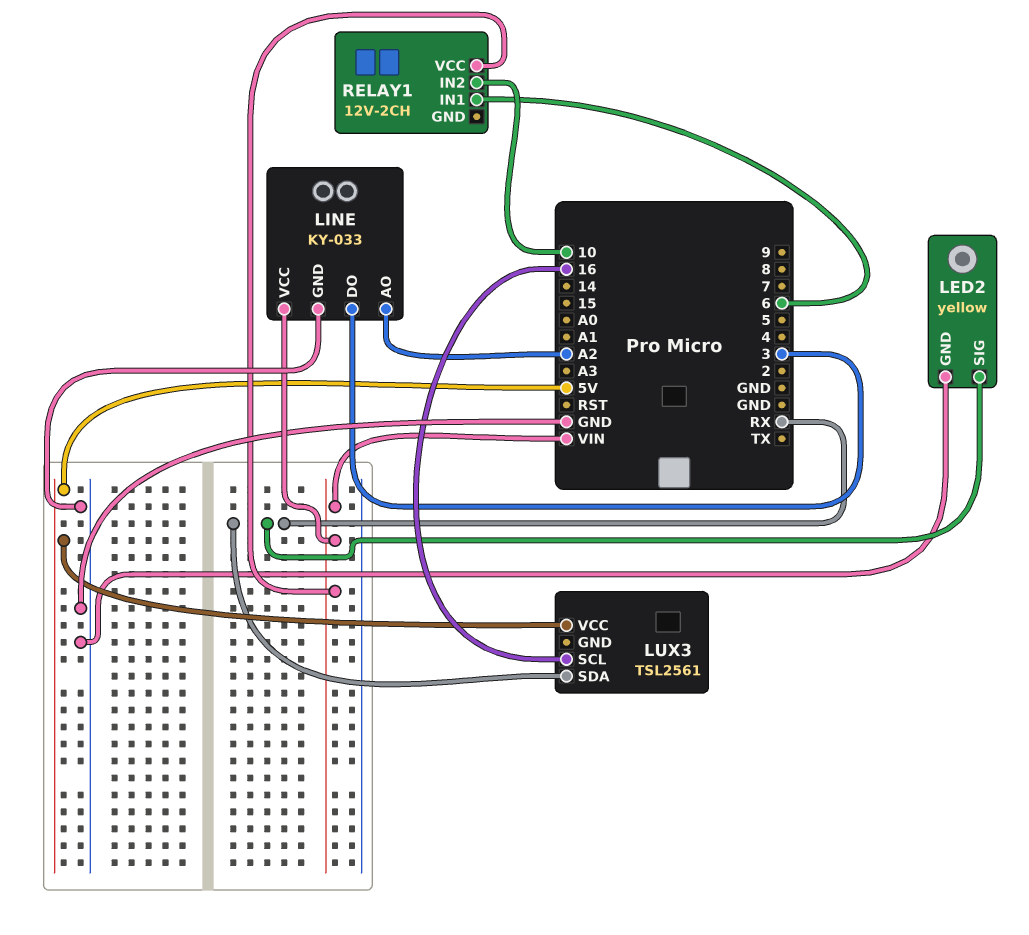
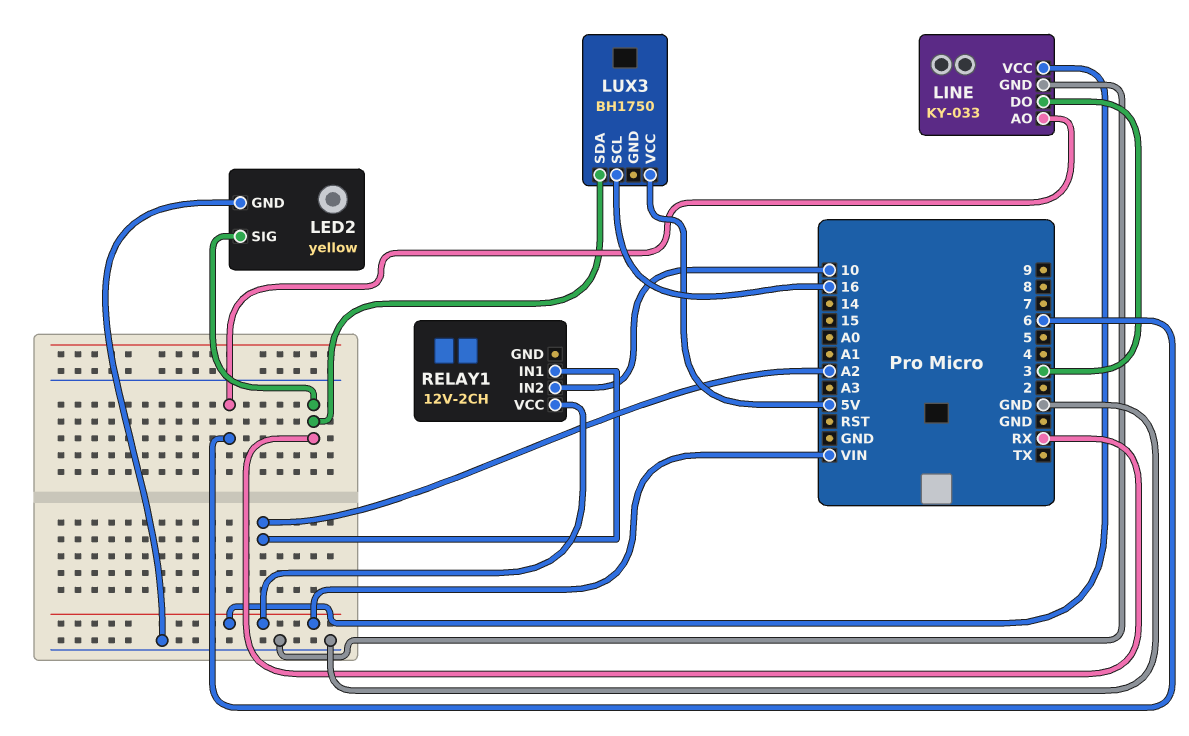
LINE pin AO: A2 -> 6
LUX3: TSL2561 -> BH1750
RELAY1 pin IN1: 6 -> A2

